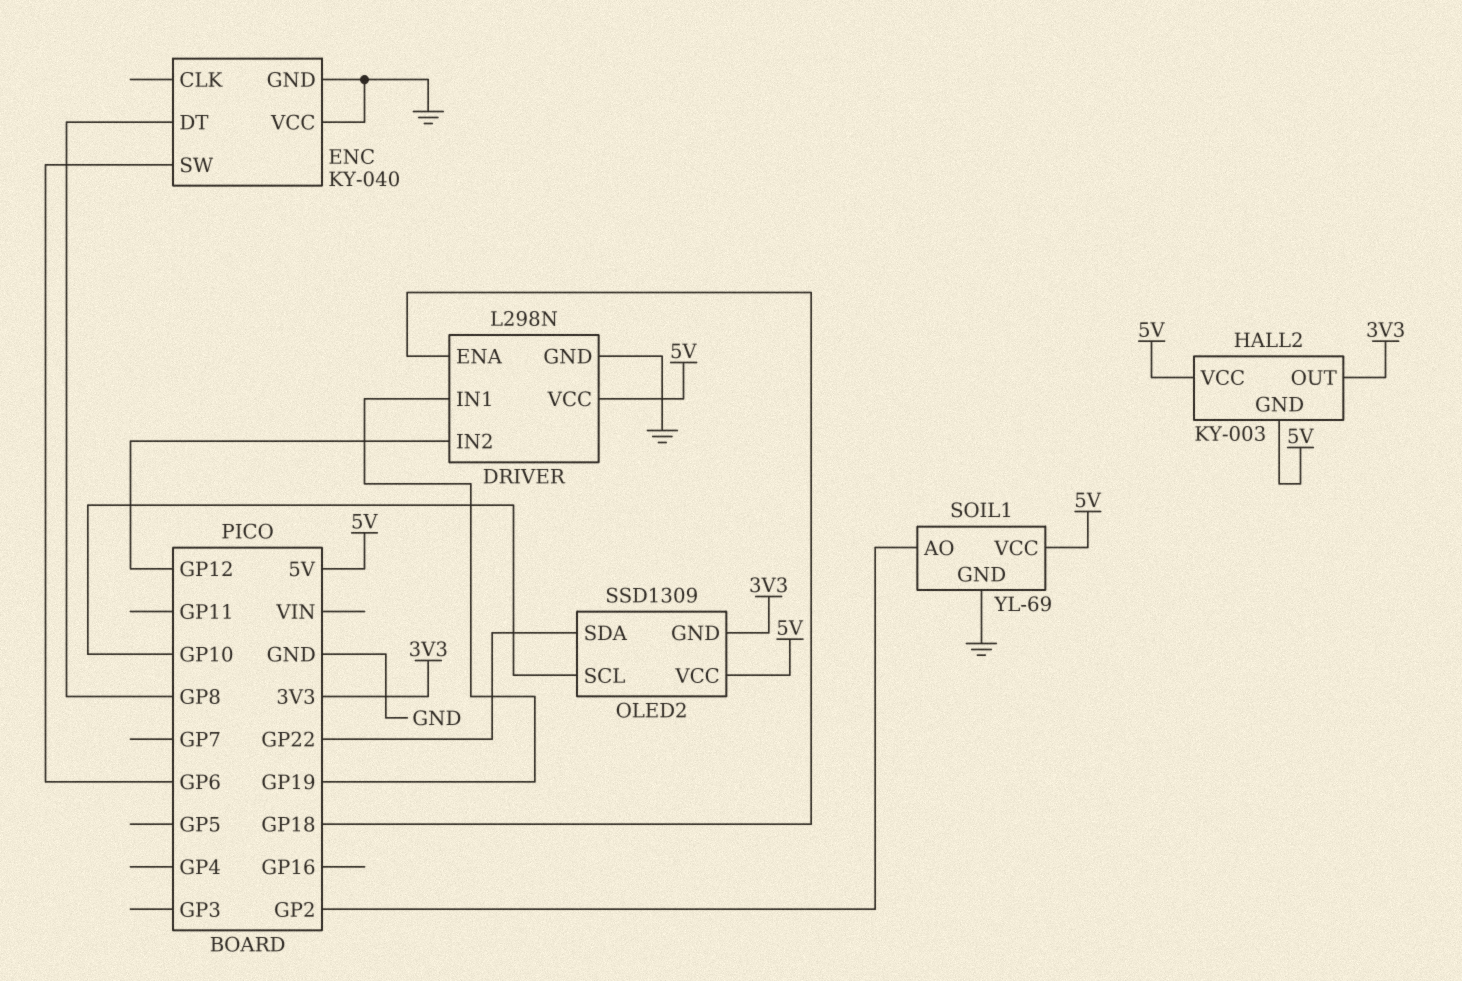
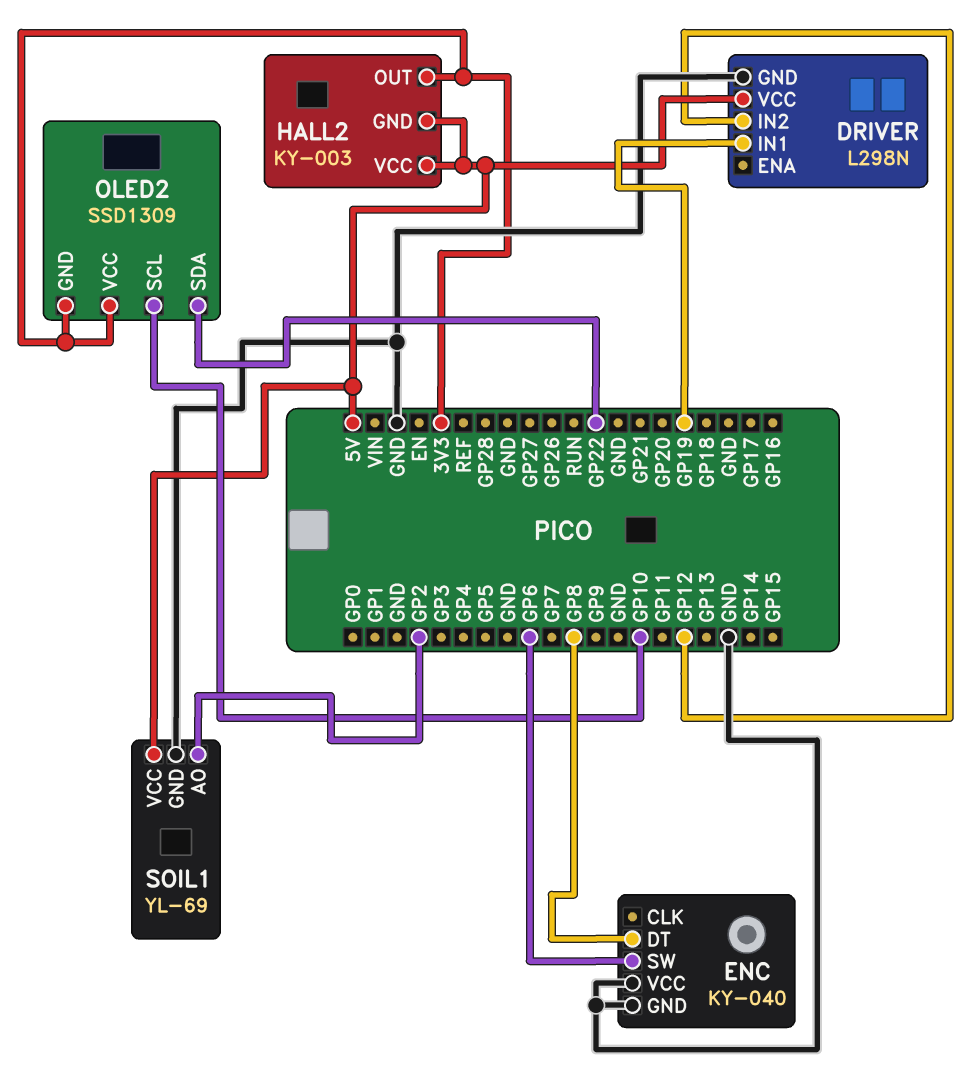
DRIVER pin ENA: GP18 -> none
OLED2 pin VCC: 5V -> 3V3

